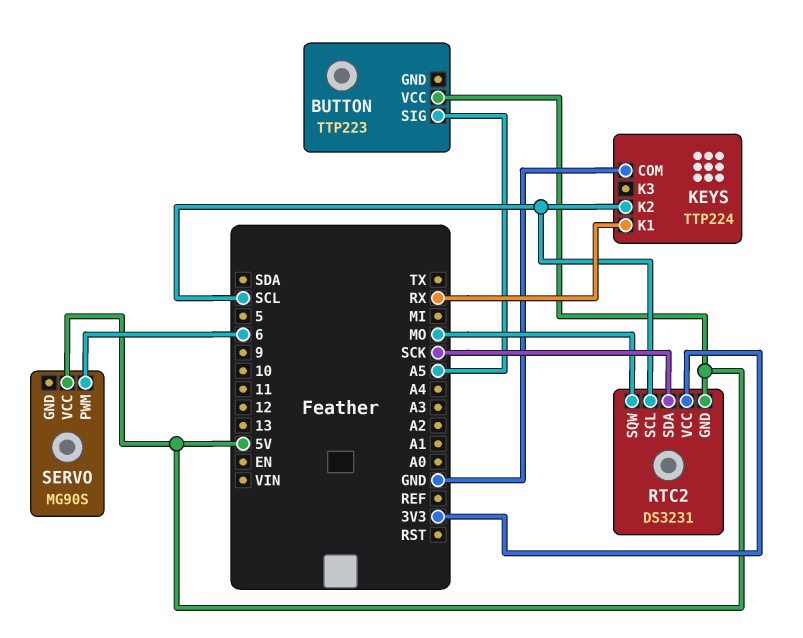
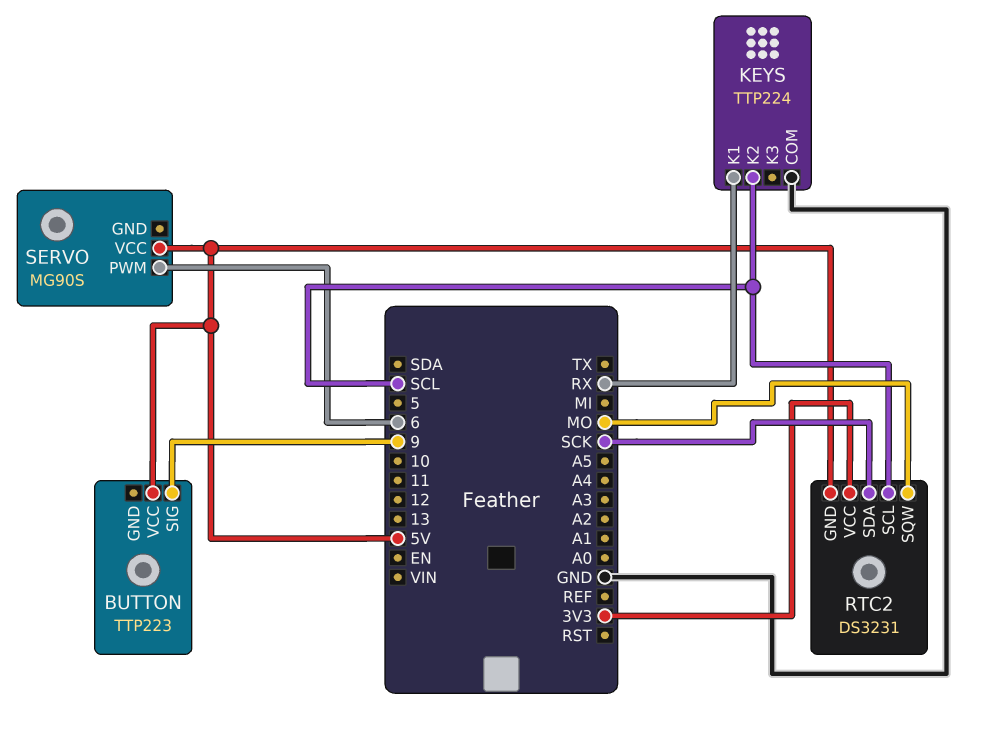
BUTTON pin SIG: A5 -> 9

